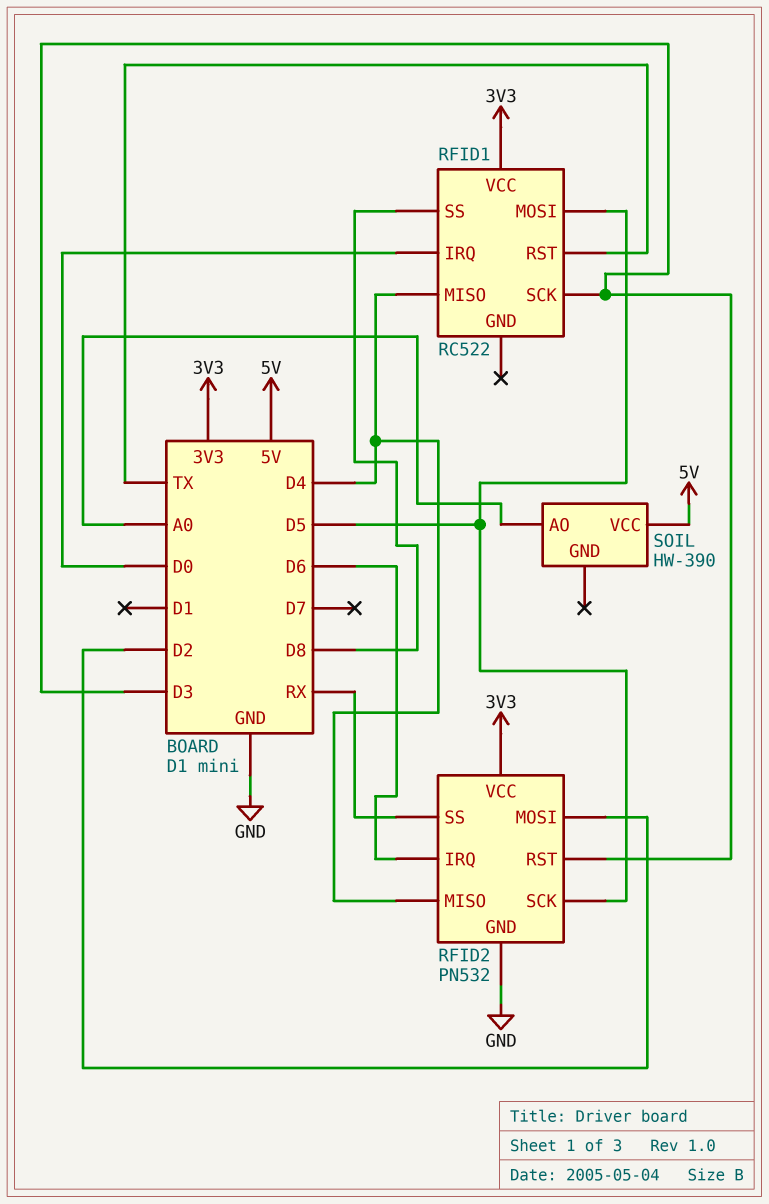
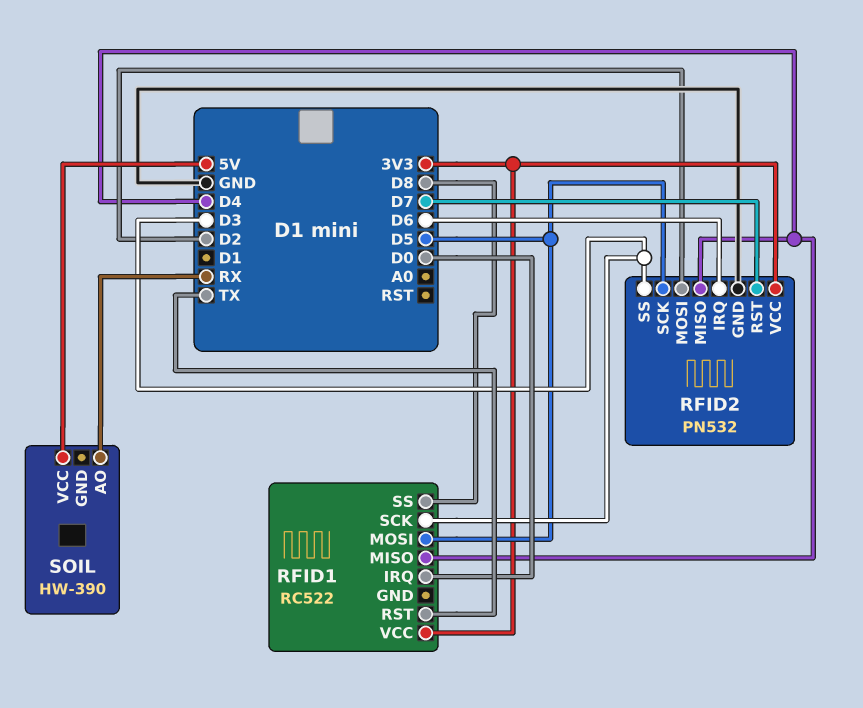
RFID2 pin RST: D3 -> D7
RFID2 pin SS: RX -> D3
SOIL pin AO: A0 -> RX

